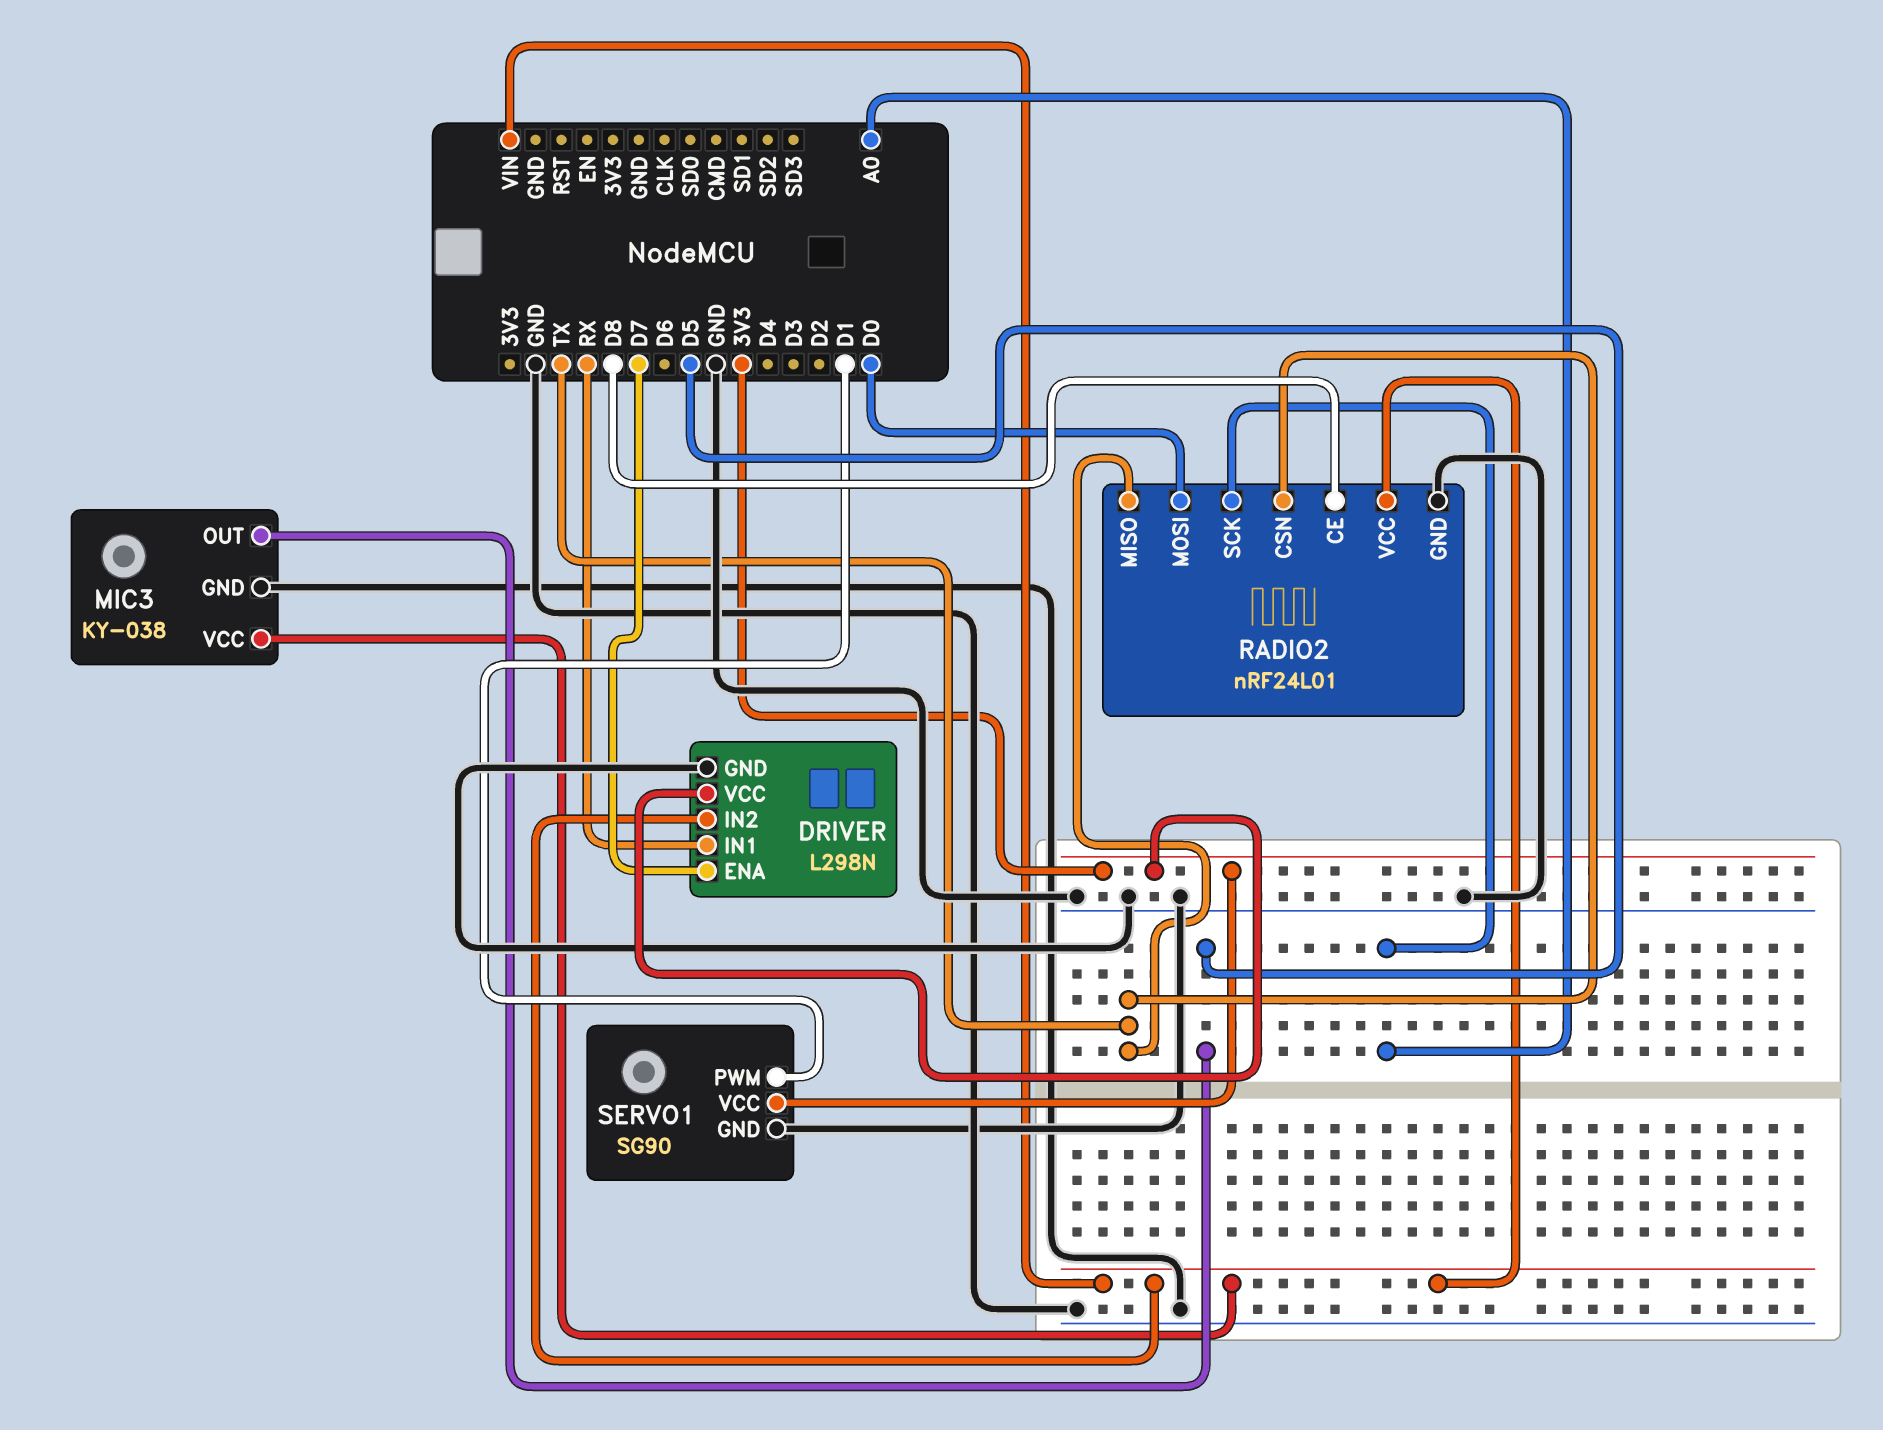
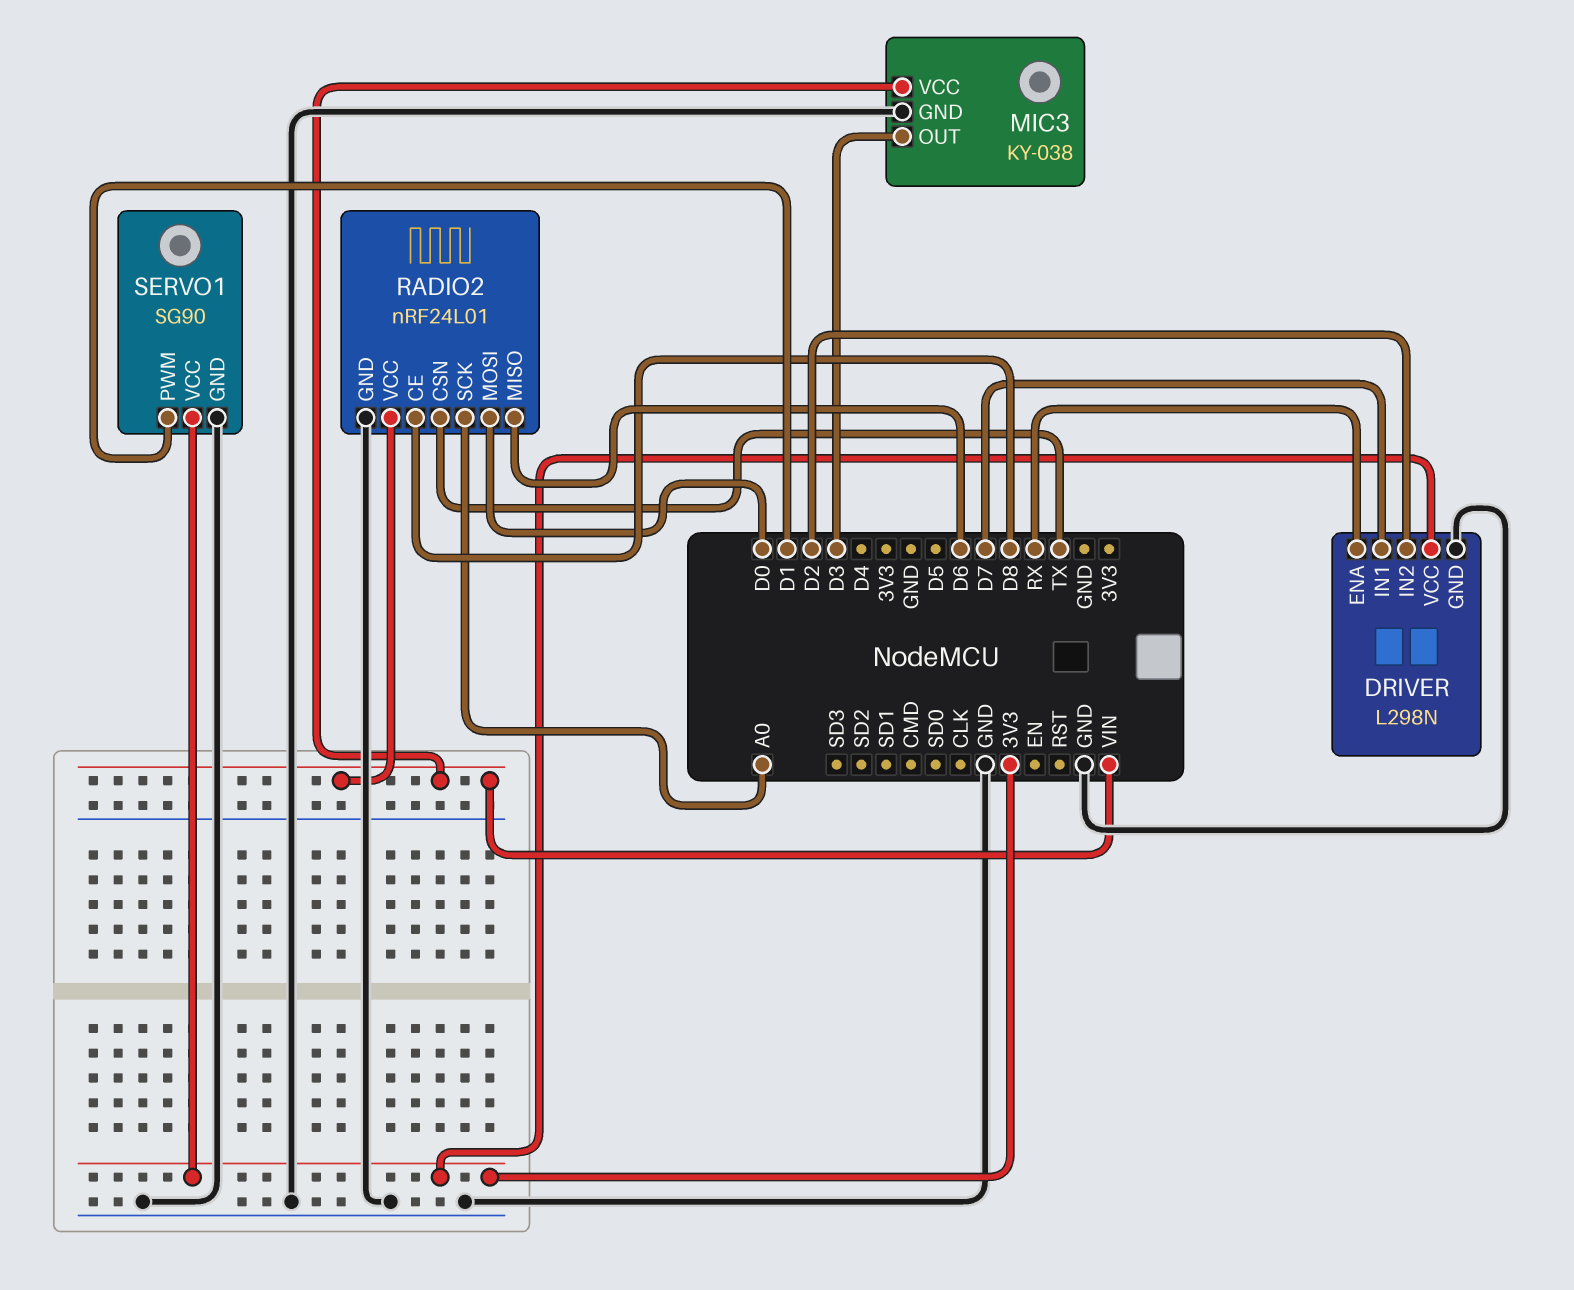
DRIVER pin ENA: D7 -> RX
DRIVER pin IN1: RX -> D7
DRIVER pin IN2: VIN -> D2
MIC3 pin OUT: D5 -> D3
RADIO2 pin MISO: TX -> D6

